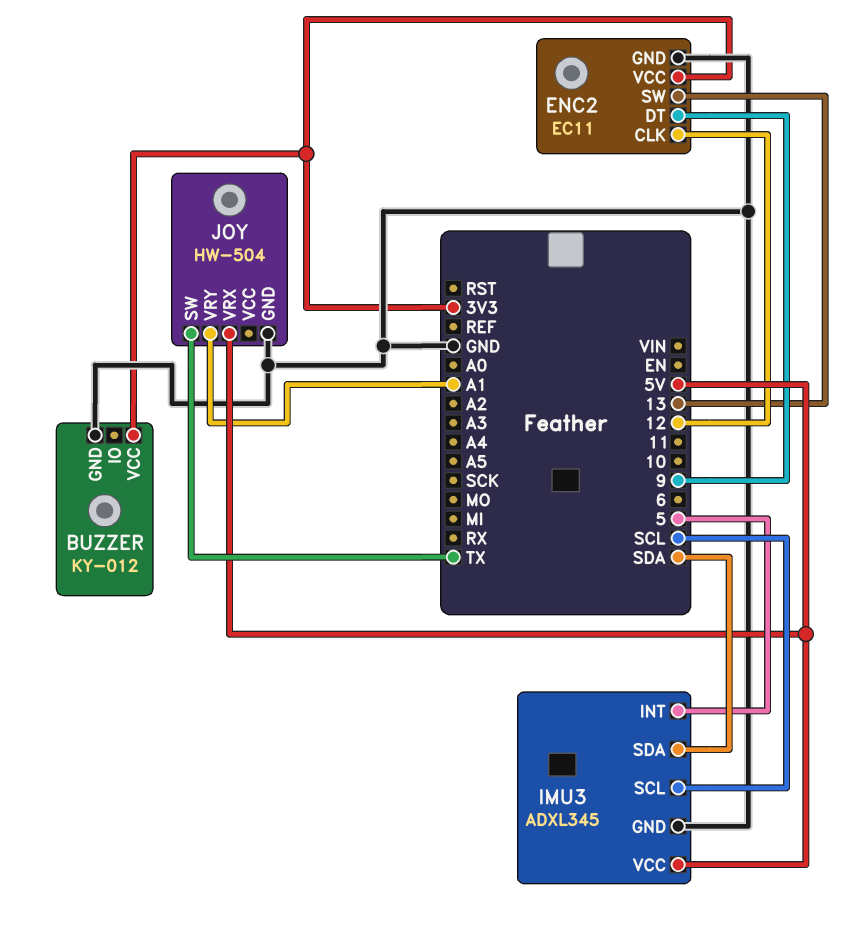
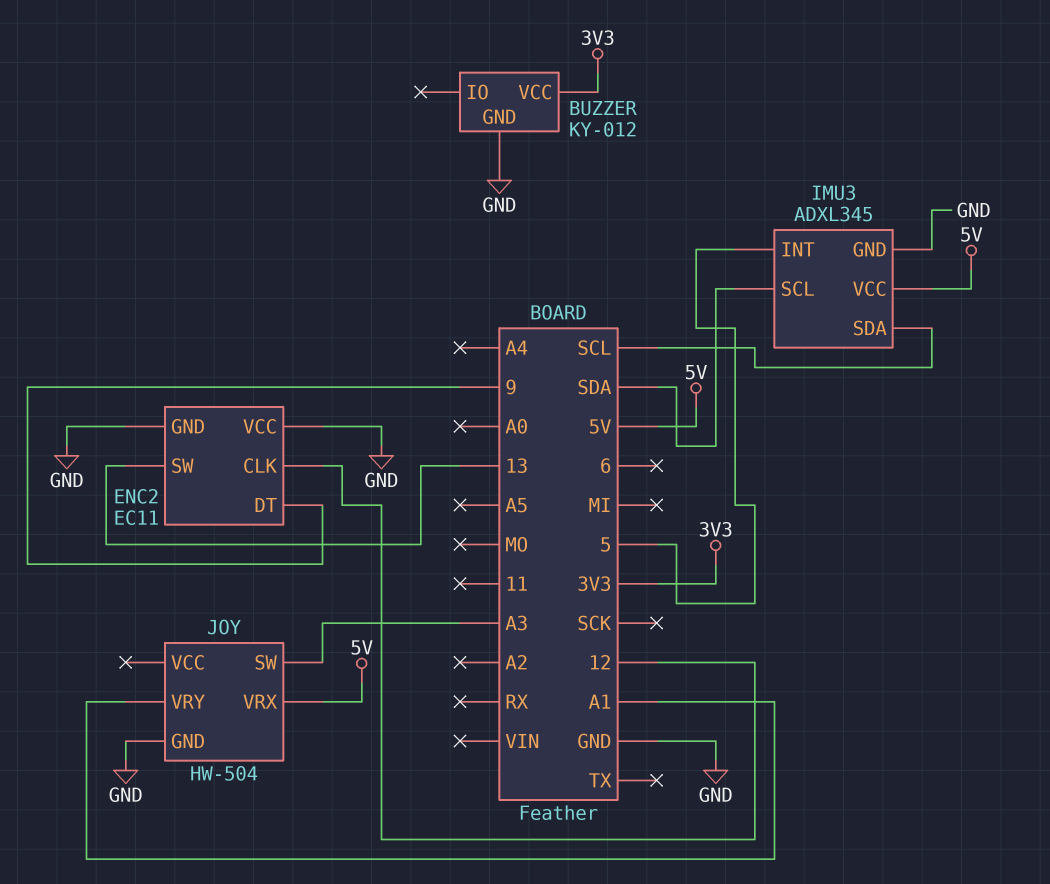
ENC2 pin VCC: 3V3 -> GND
IMU3 pin SCL: SCL -> SDA
IMU3 pin SDA: SDA -> SCL
JOY pin SW: TX -> A3

